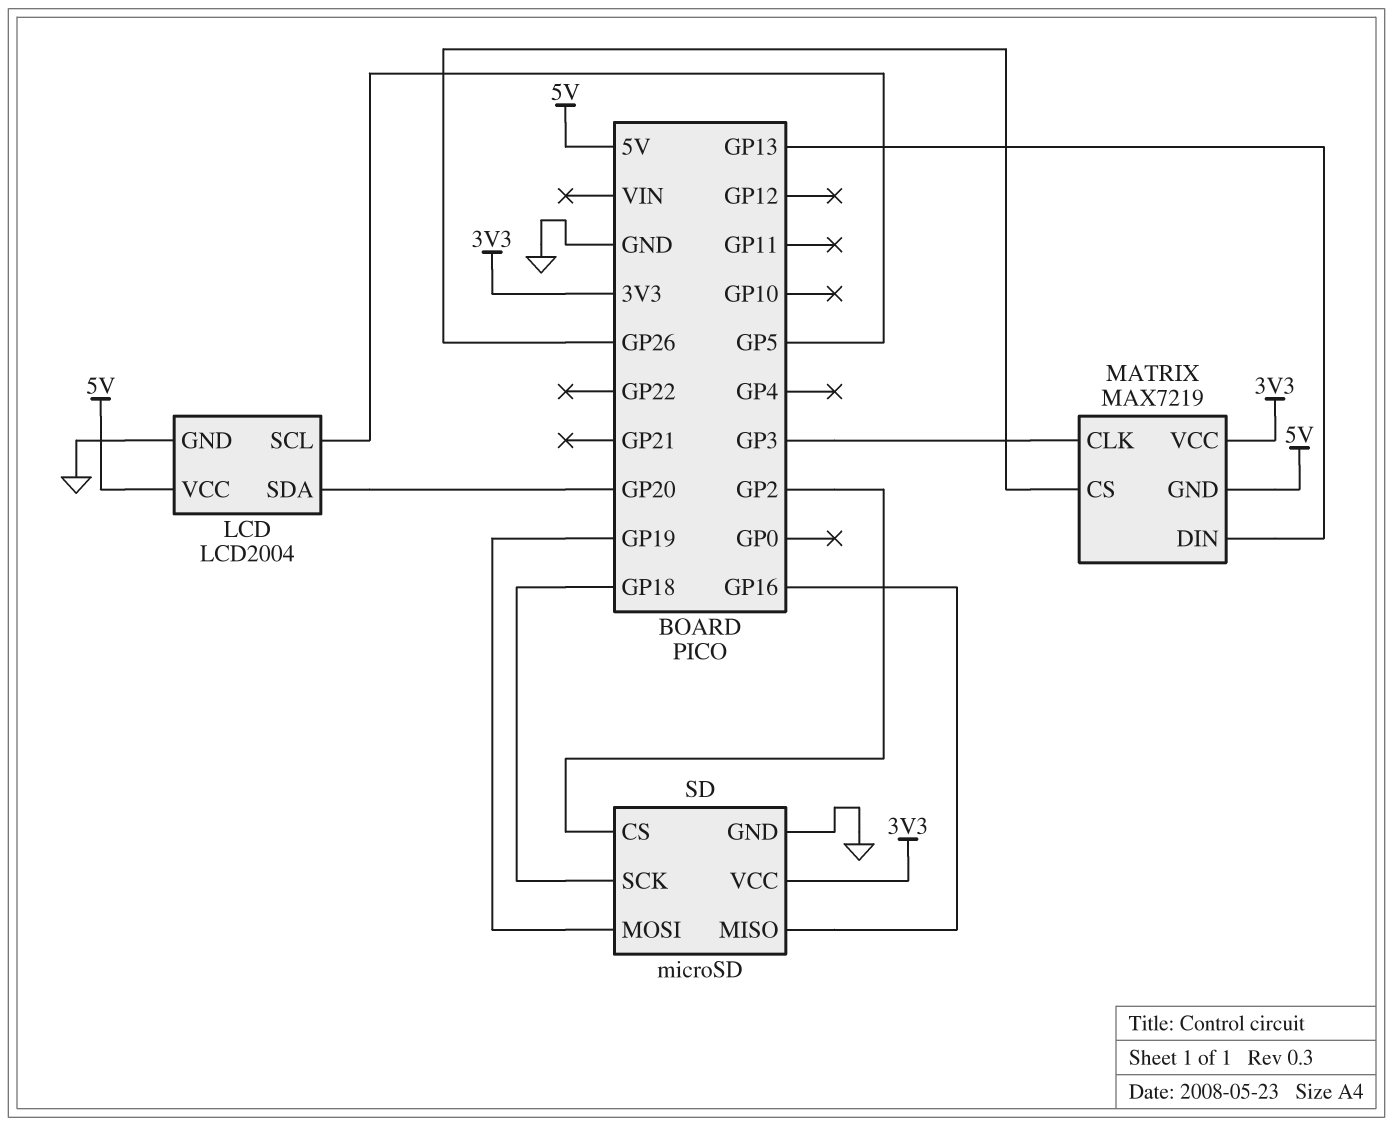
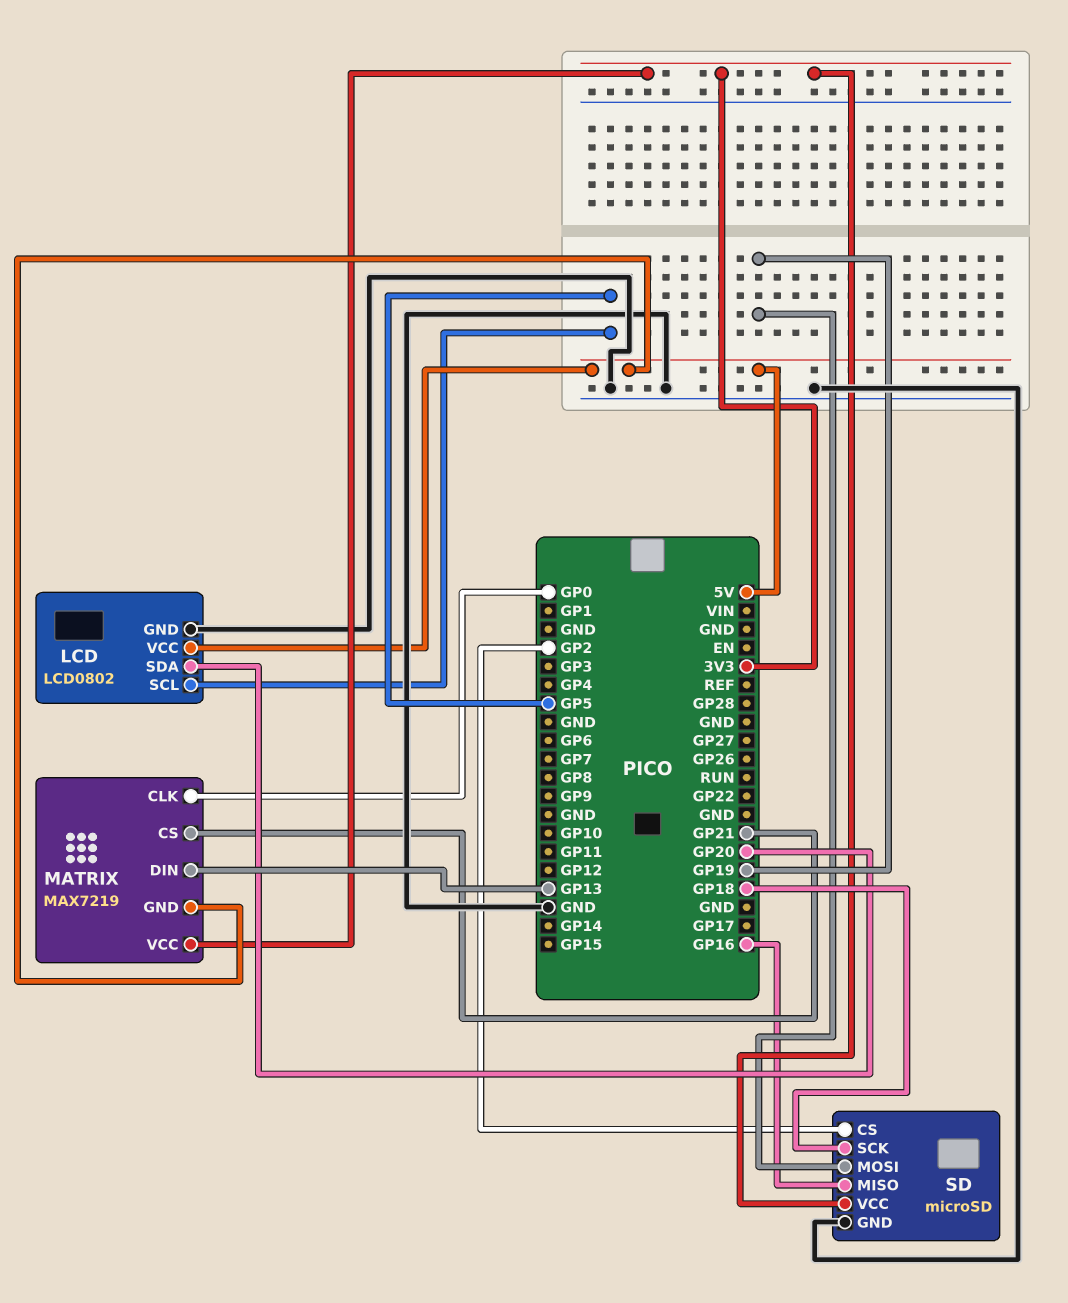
LCD: LCD2004 -> LCD0802
MATRIX pin CLK: GP3 -> GP0
MATRIX pin CS: GP26 -> GP21

